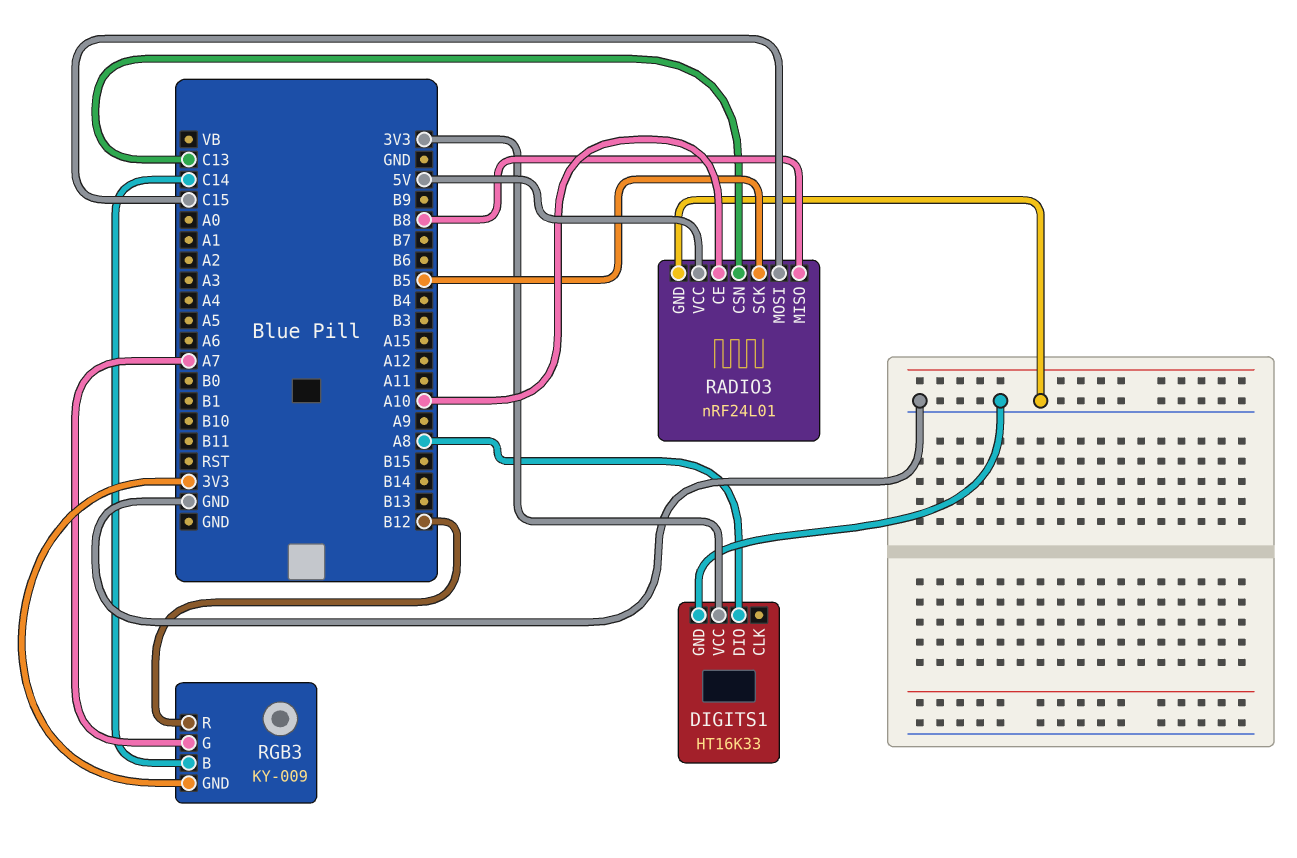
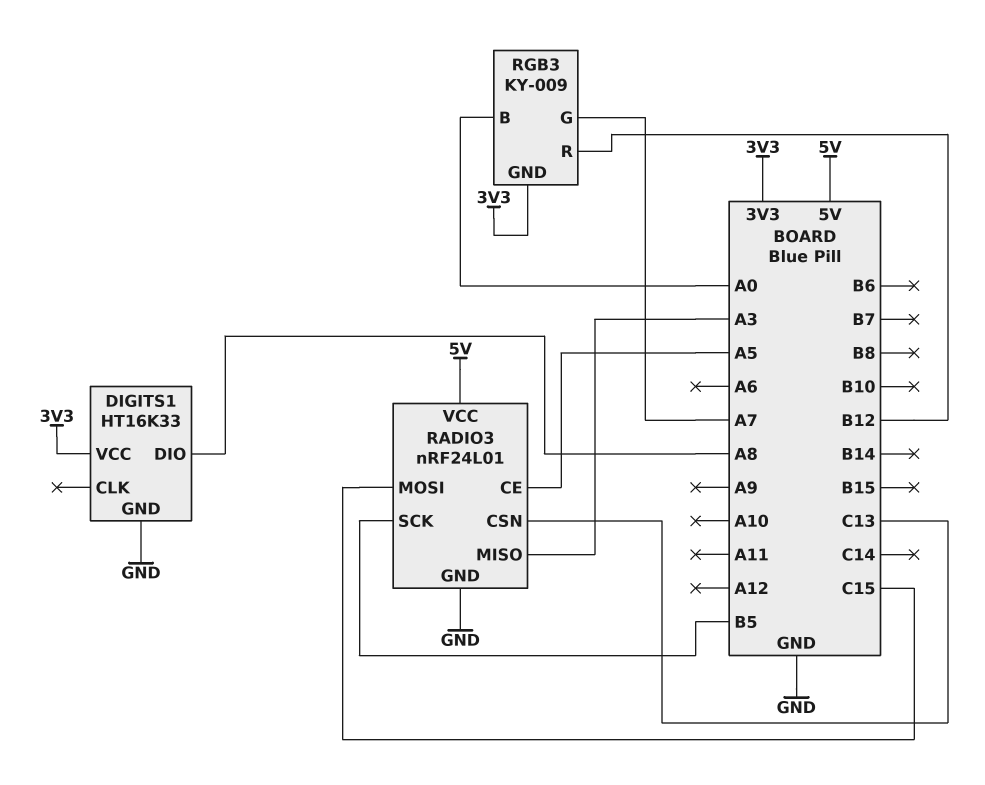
RADIO3 pin CE: A10 -> A5
RADIO3 pin MISO: B8 -> A3
RGB3 pin B: C14 -> A0

